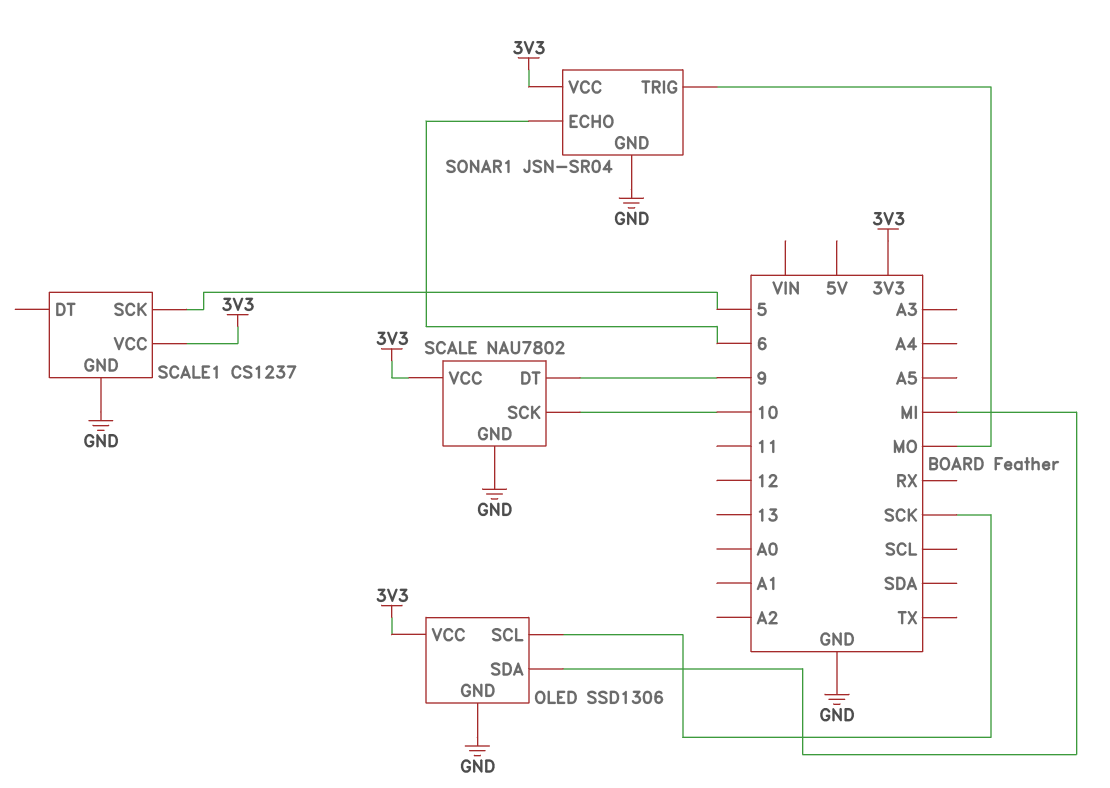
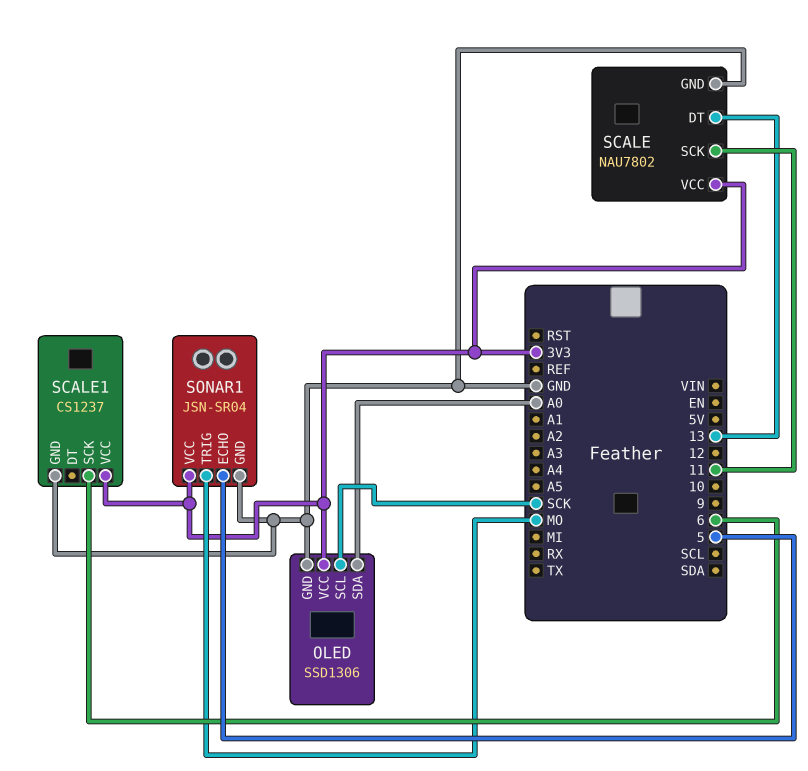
OLED pin SDA: MI -> A0
SCALE pin DT: 9 -> 13
SCALE pin SCK: 10 -> 11
SCALE1 pin SCK: 5 -> 6
SONAR1 pin ECHO: 6 -> 5

